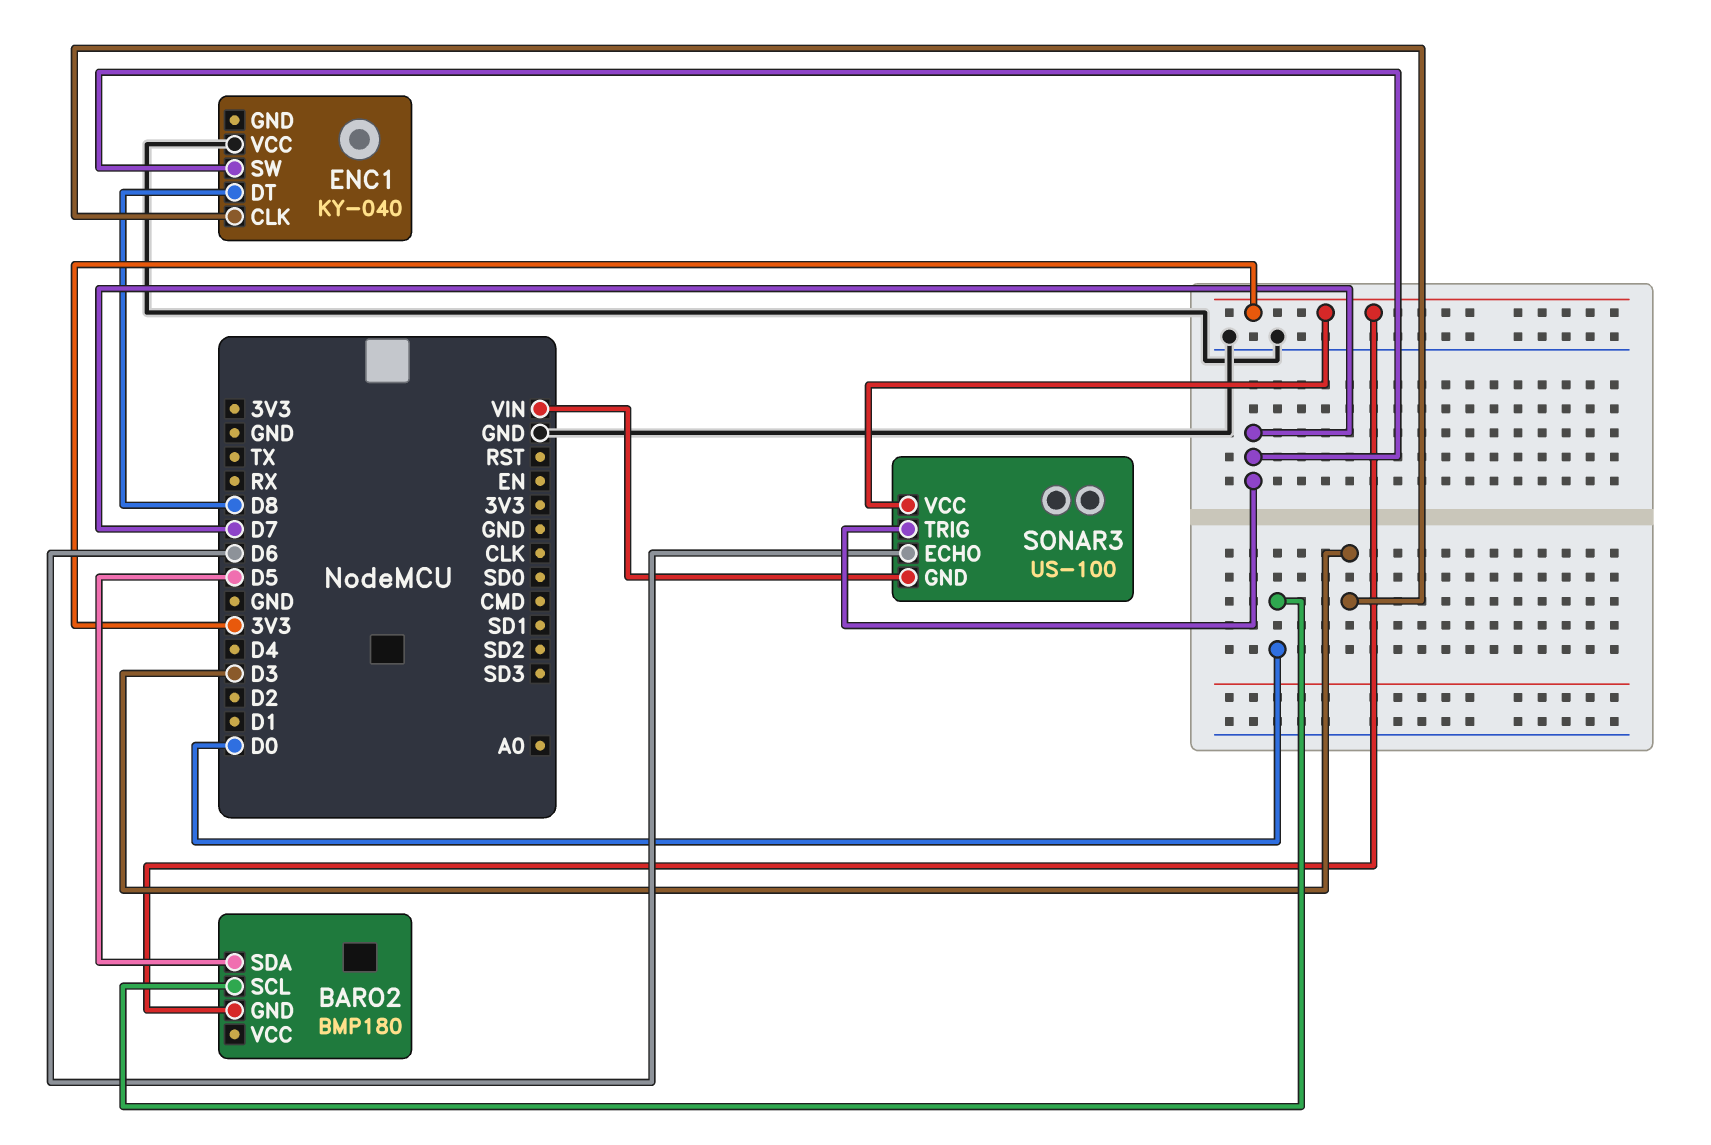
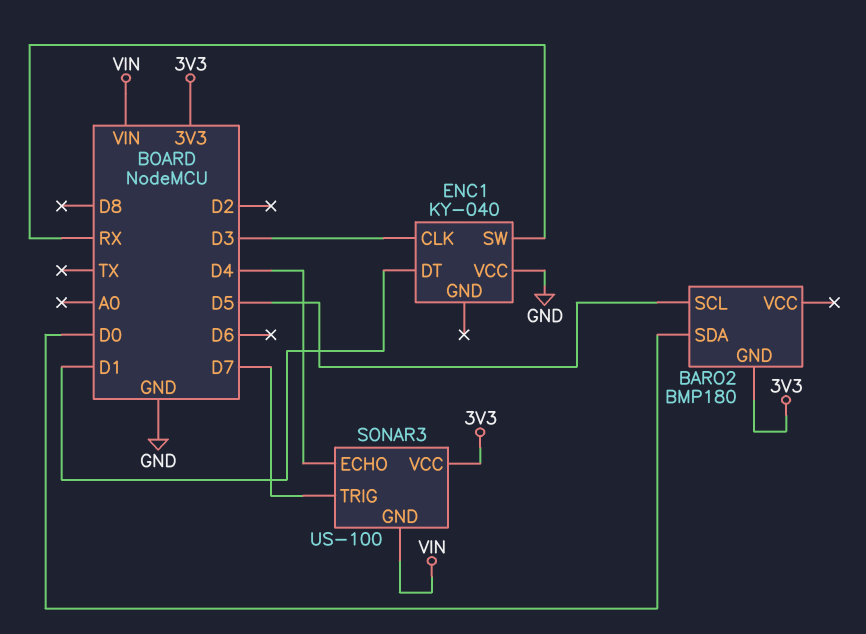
BARO2 pin SCL: D0 -> D5
BARO2 pin SDA: D5 -> D0
ENC1 pin DT: D8 -> D1
ENC1 pin SW: D7 -> RX
SONAR3 pin ECHO: D6 -> D4

